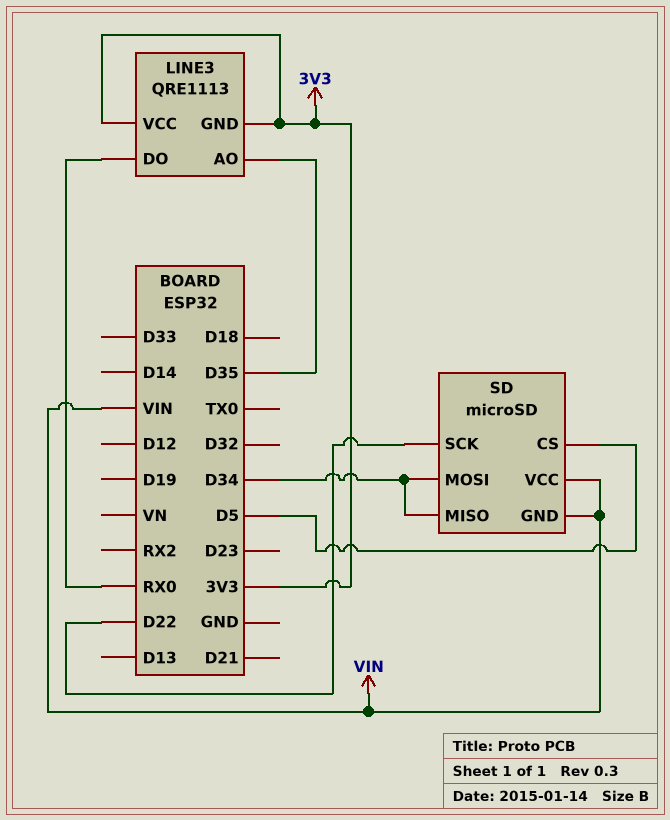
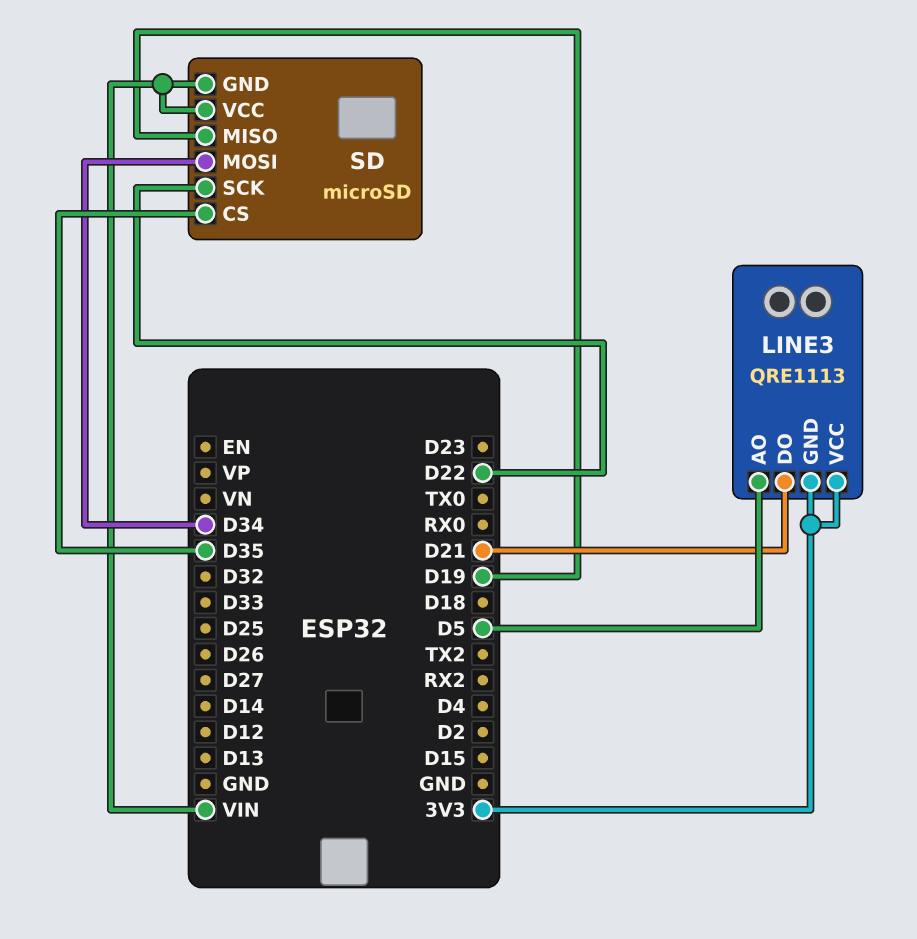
LINE3 pin AO: D35 -> D5
LINE3 pin DO: RX0 -> D21
SD pin CS: D5 -> D35
SD pin MISO: D34 -> D19

